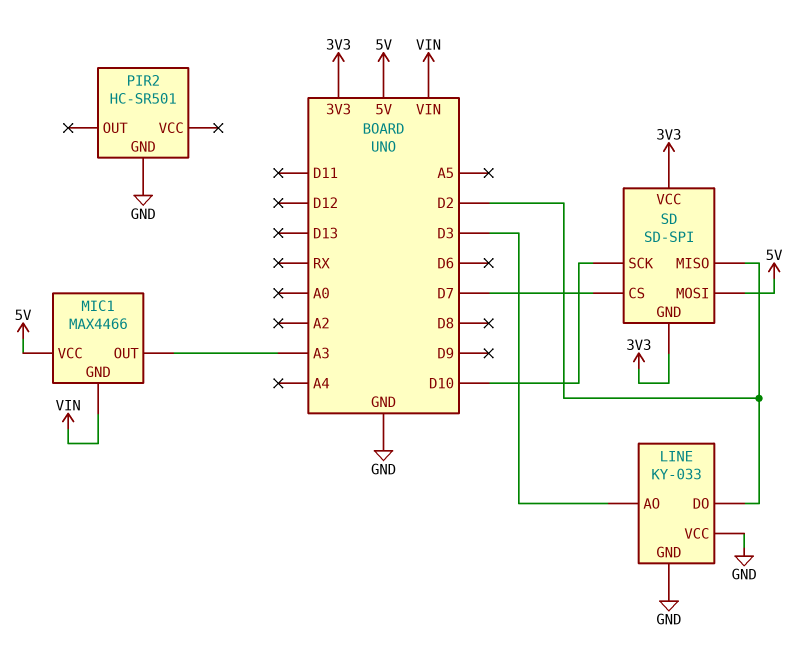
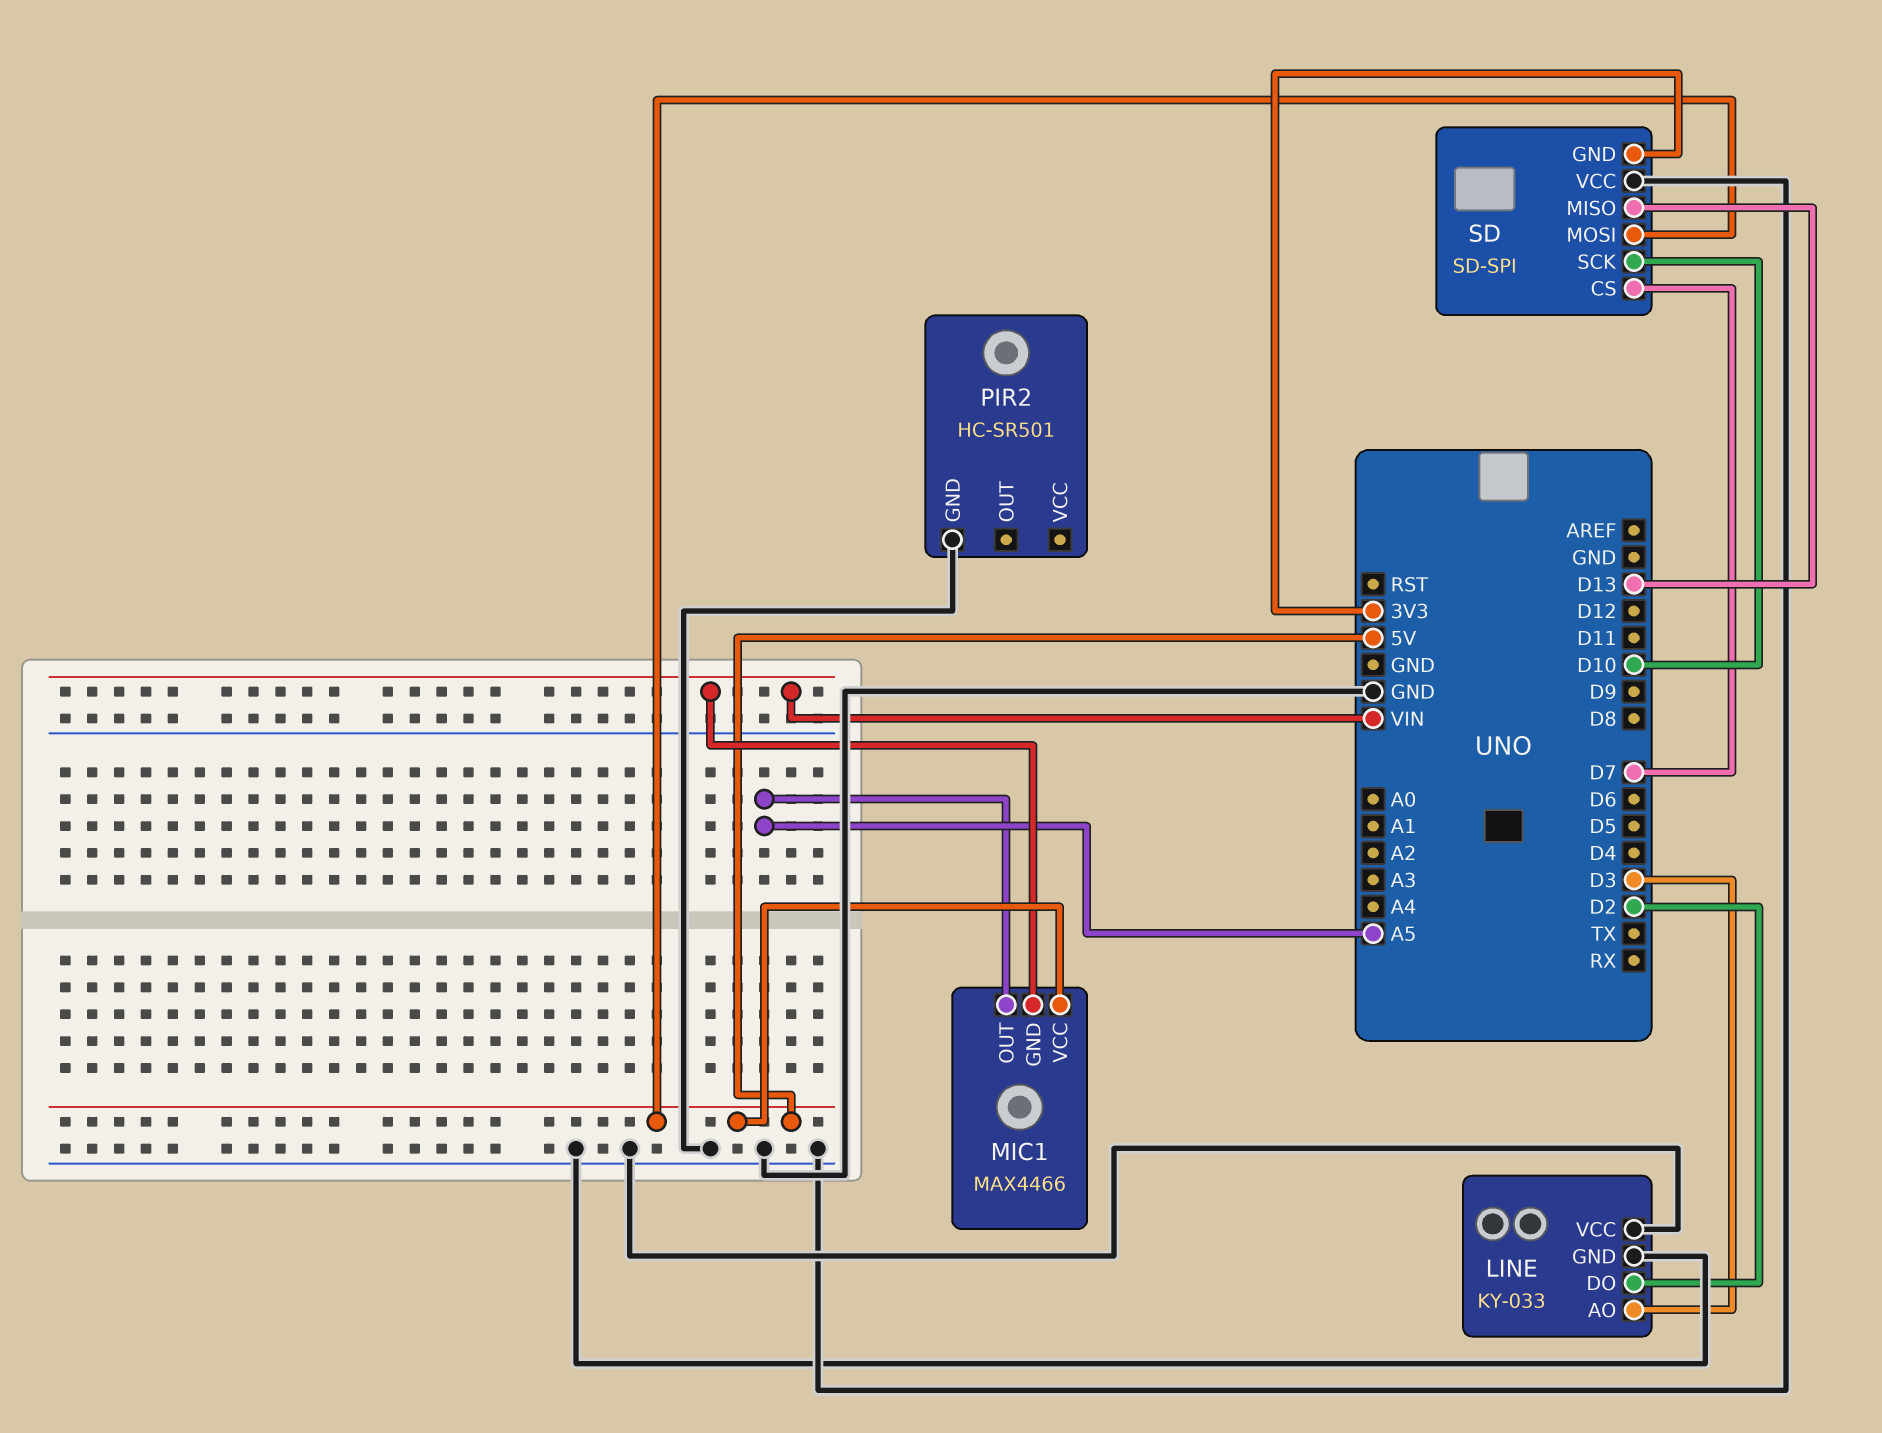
MIC1 pin OUT: A3 -> A5
SD pin MISO: D2 -> D13
SD pin VCC: 3V3 -> GND

